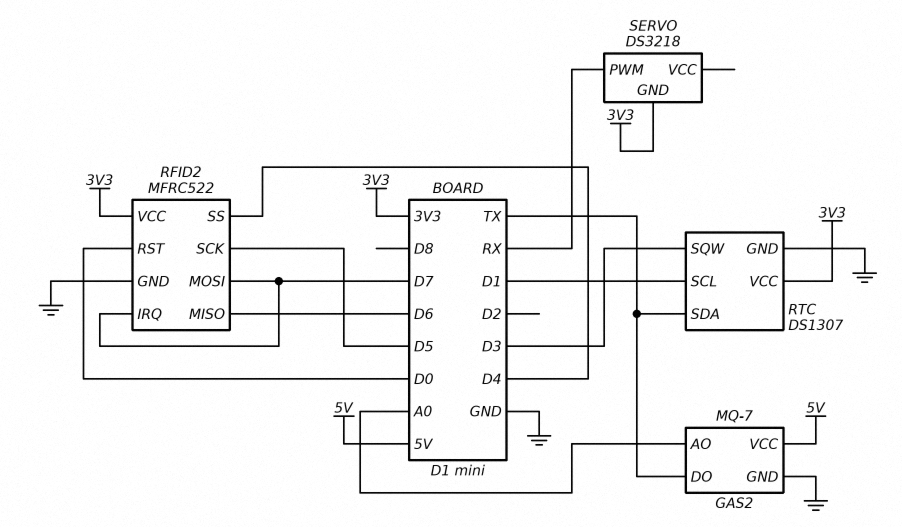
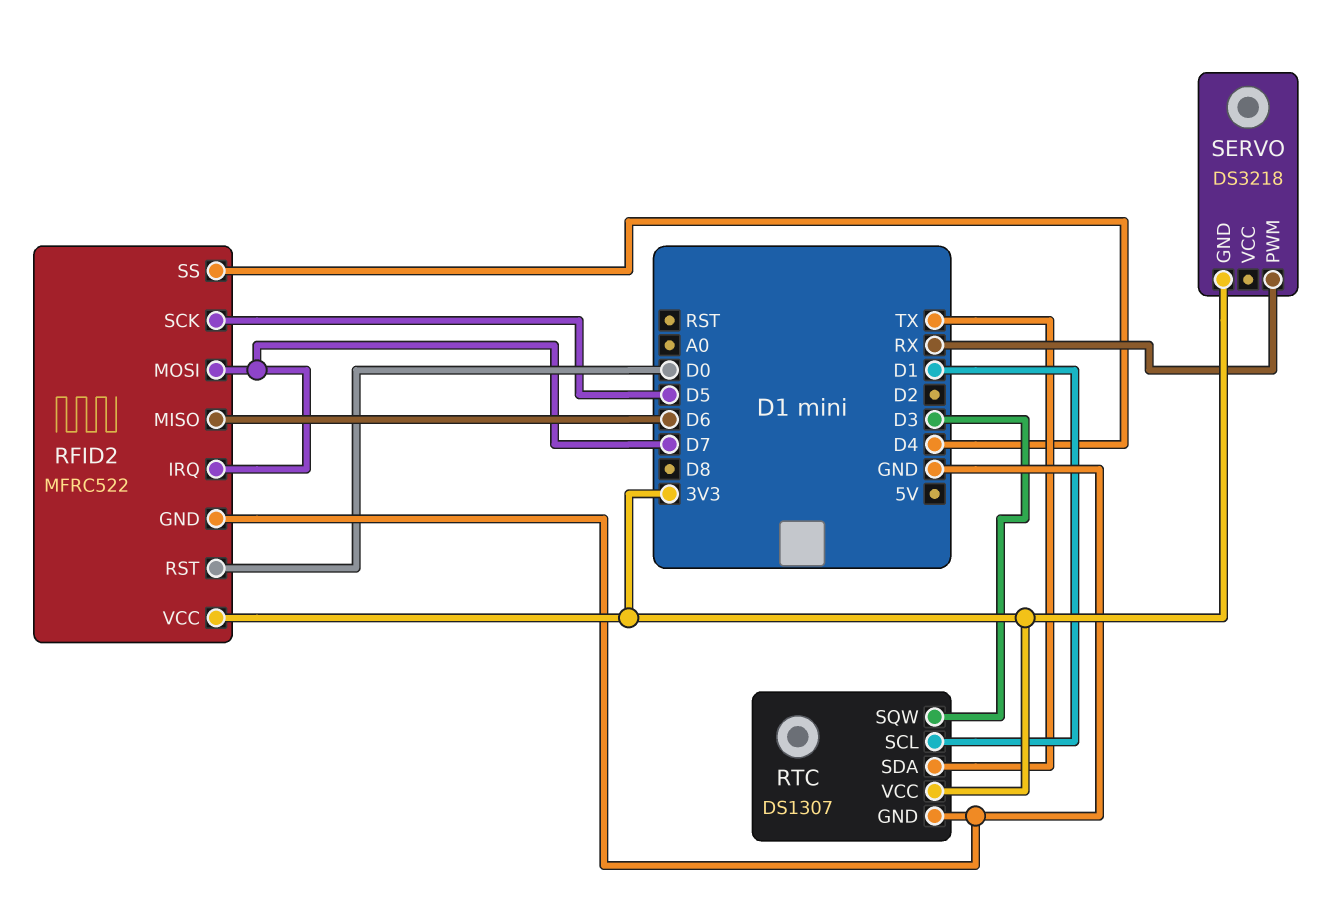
GAS2: MQ-7 -> none
GAS2 pin AO: A0 -> none
GAS2 pin DO: TX -> none
GAS2 pin GND: GND -> none
GAS2 pin VCC: 5V -> none

